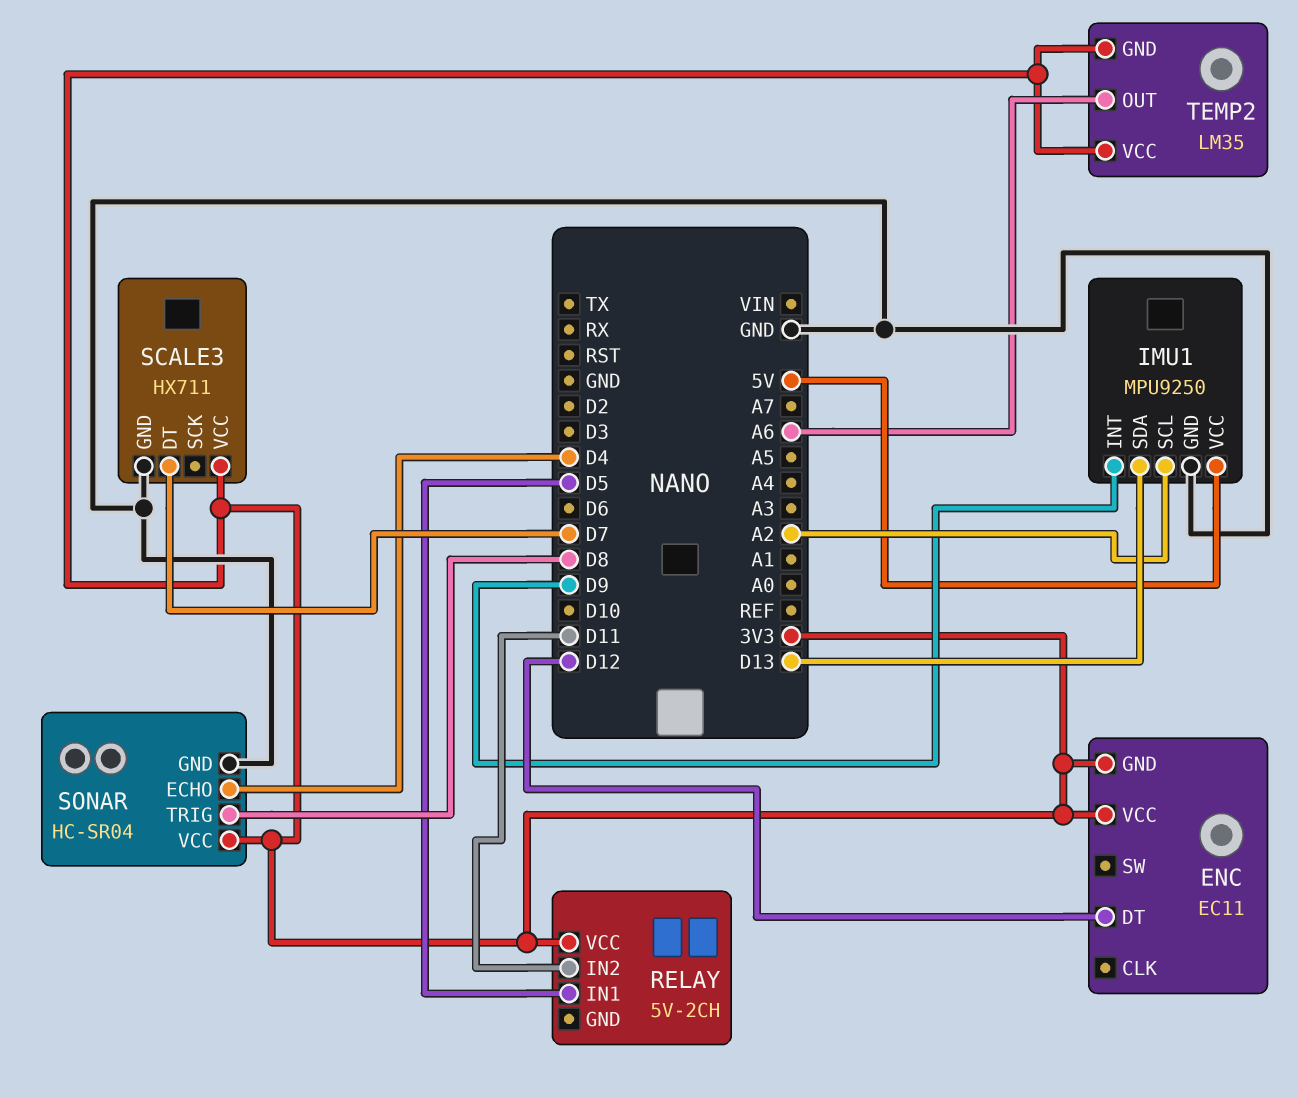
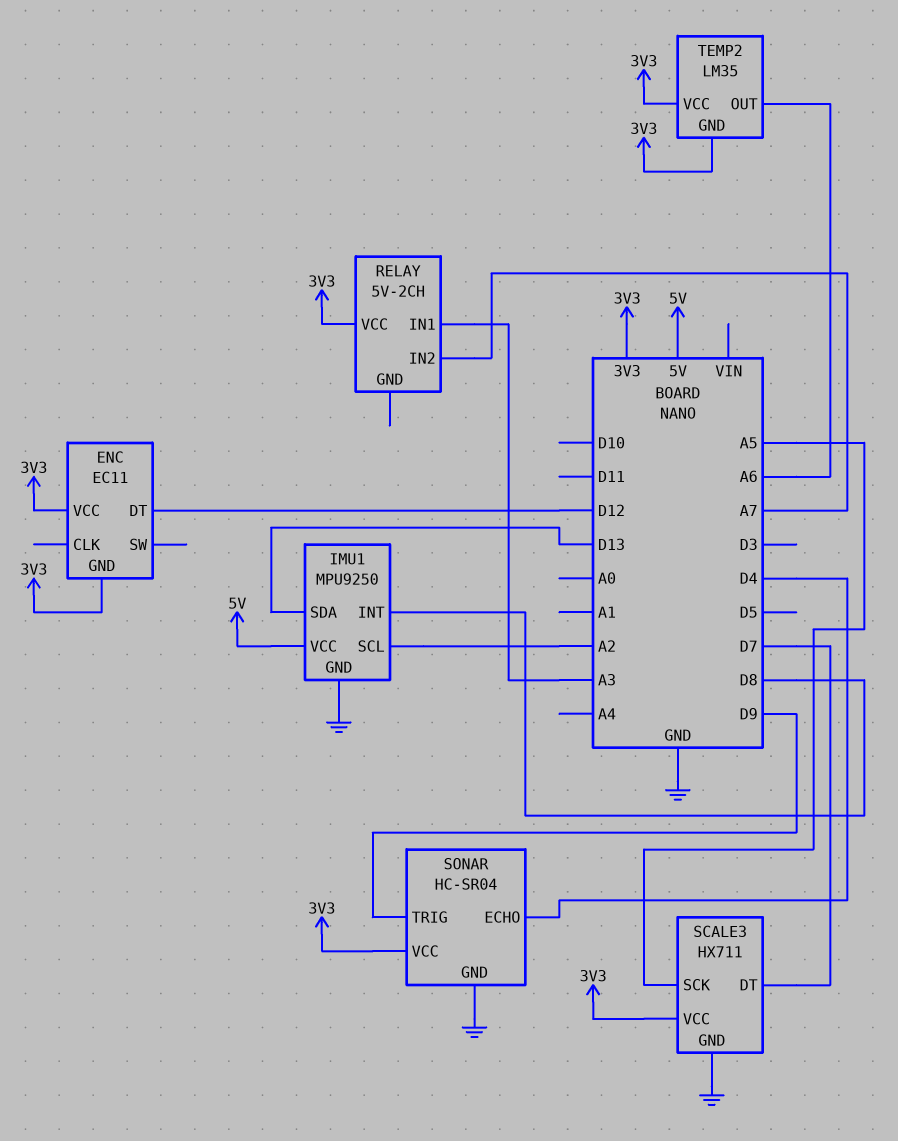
IMU1 pin INT: D9 -> D8
RELAY pin IN1: D5 -> A3
RELAY pin IN2: D11 -> A7
SCALE3 pin SCK: none -> A5
SONAR pin TRIG: D8 -> D9

